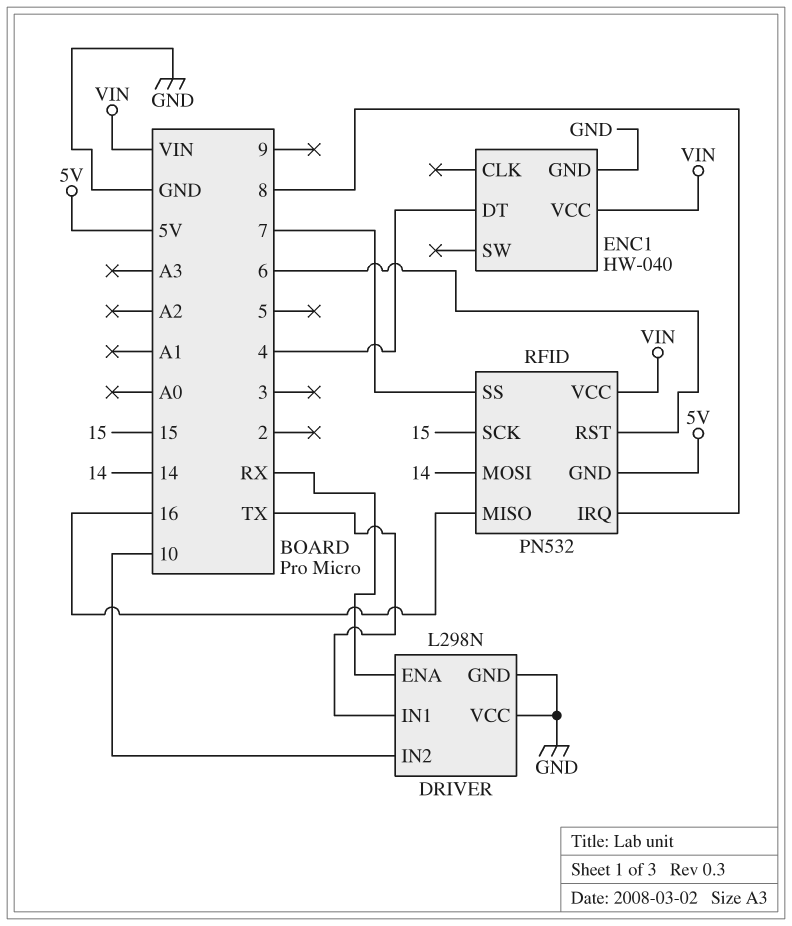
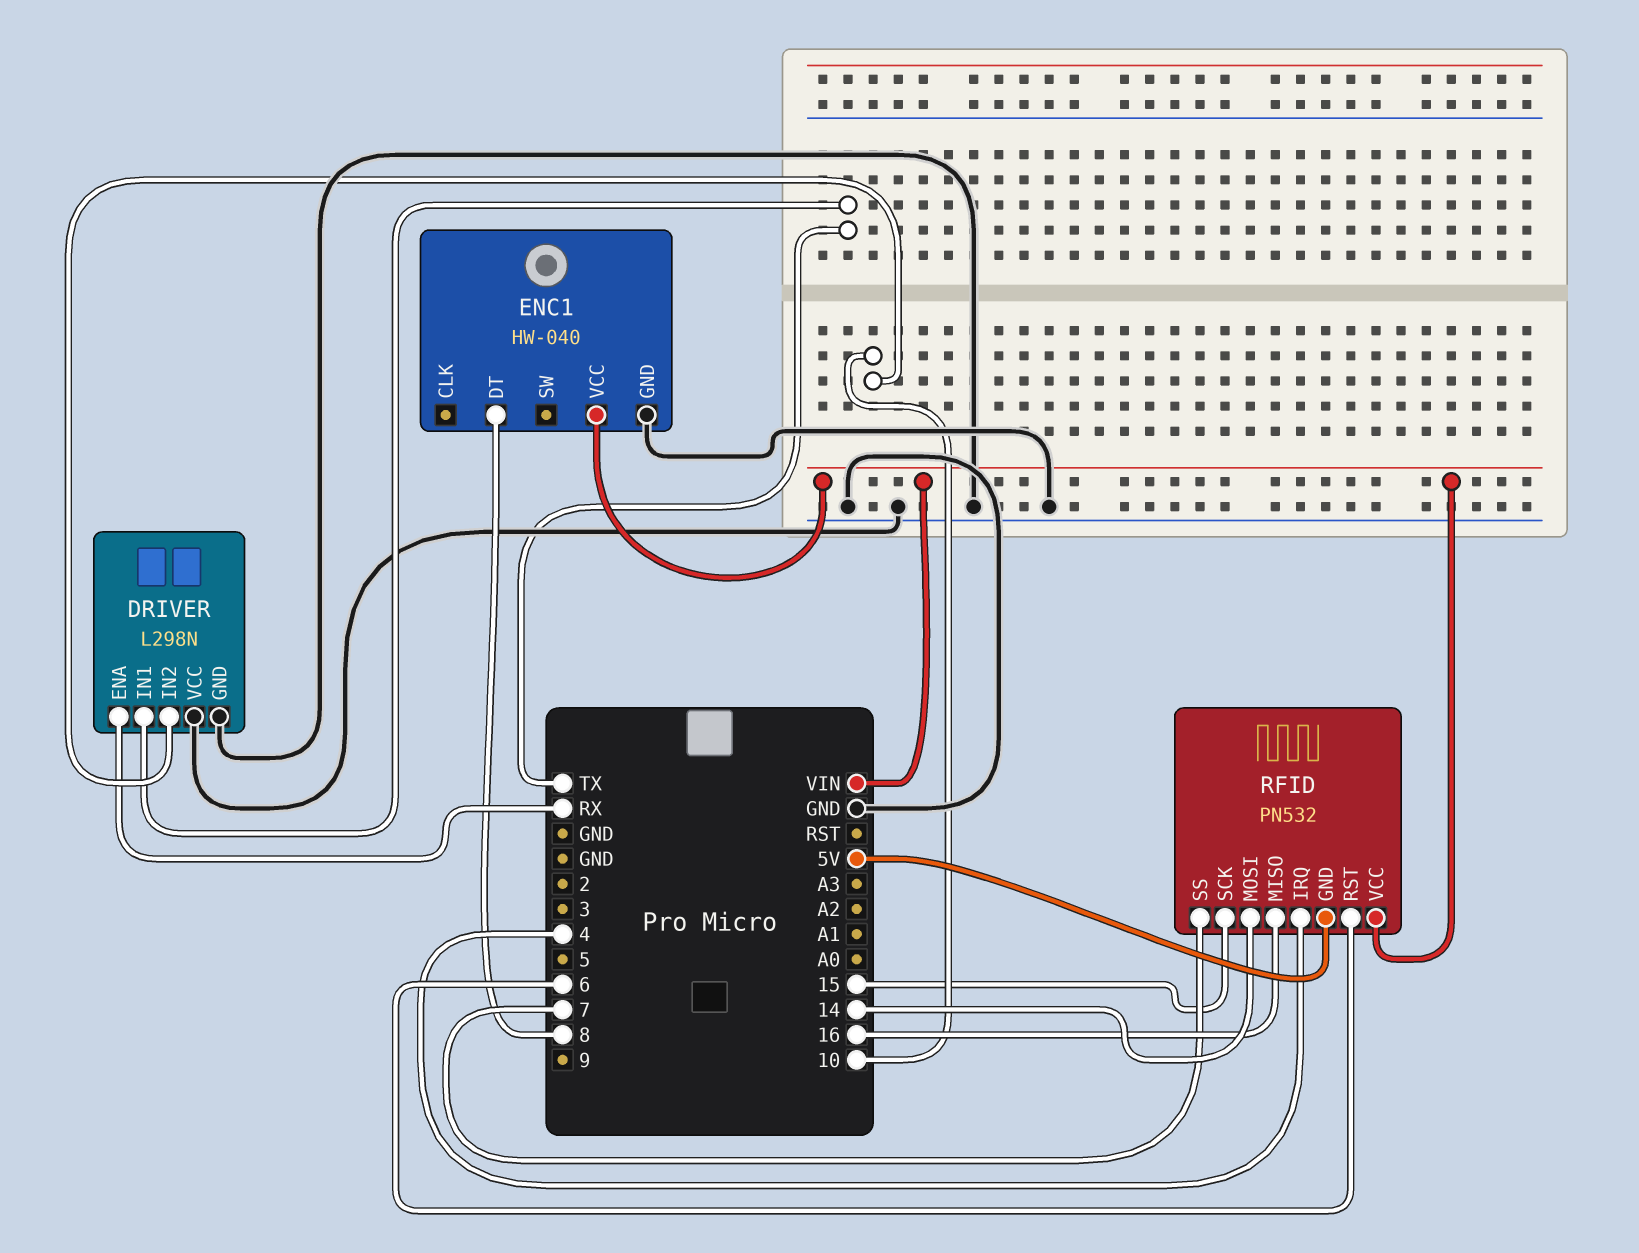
ENC1 pin DT: 4 -> 8
RFID pin IRQ: 8 -> 4

